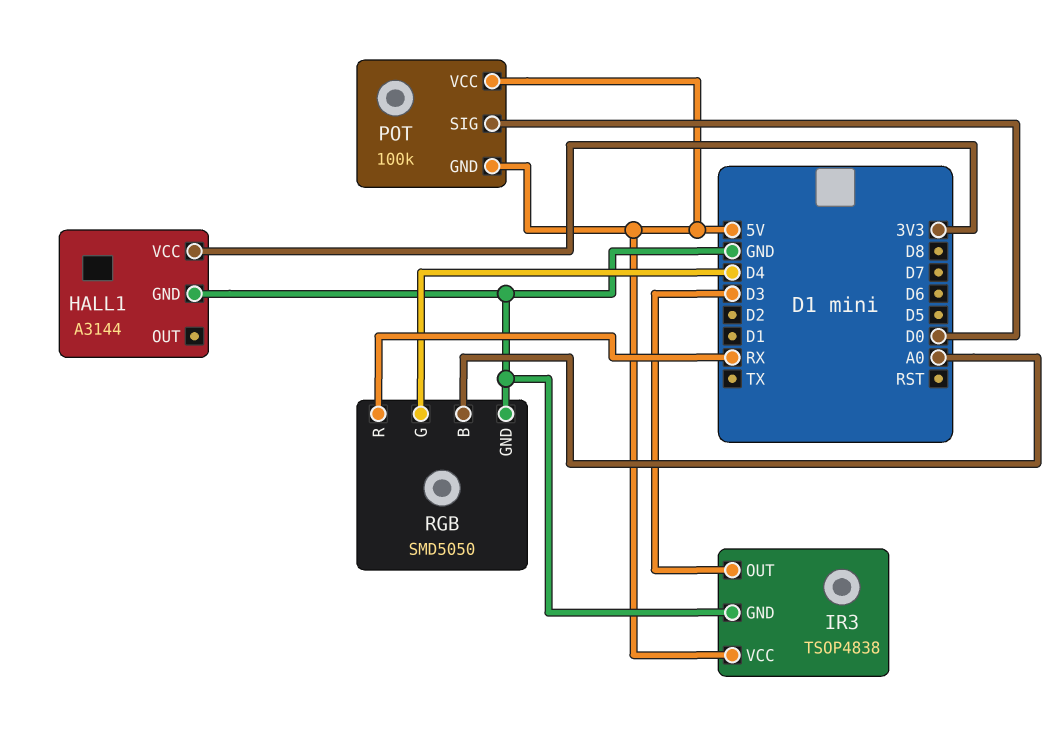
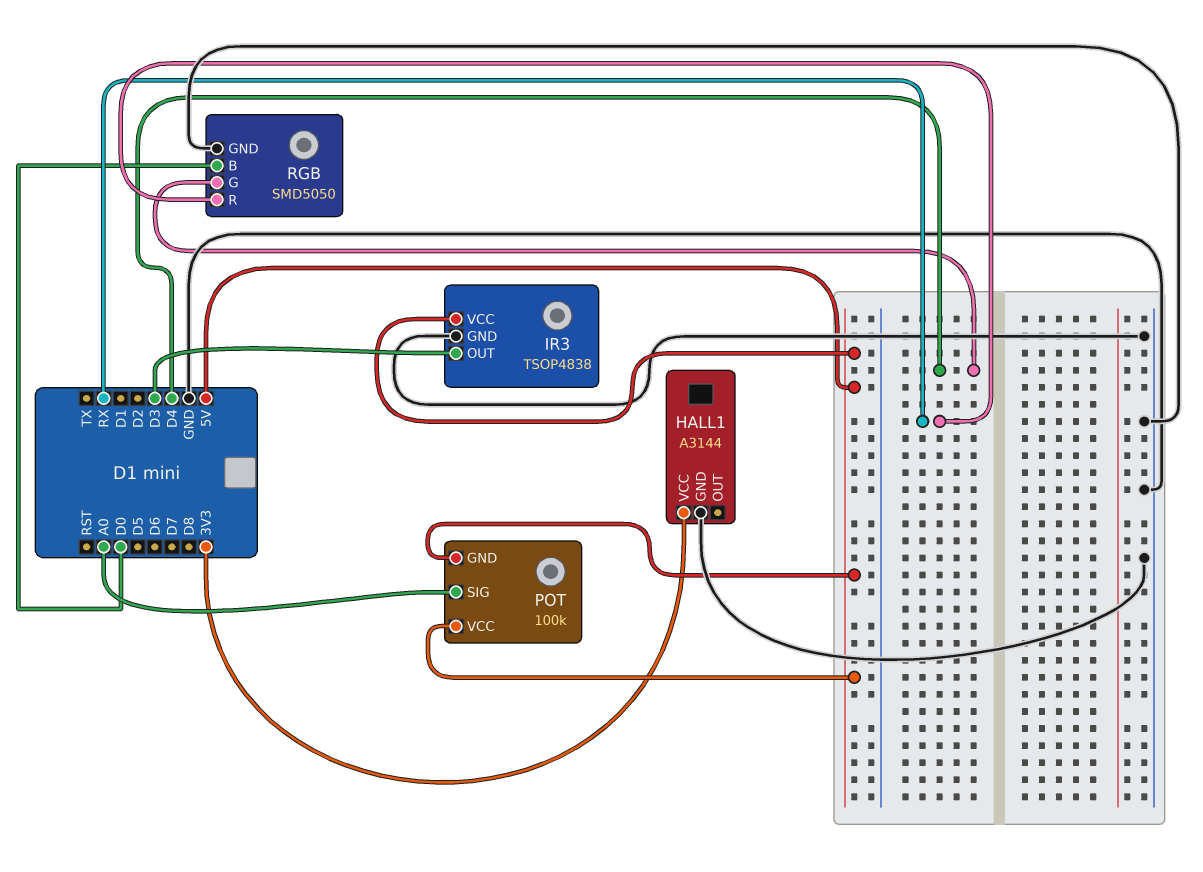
POT pin SIG: D0 -> A0
RGB pin B: A0 -> D0

